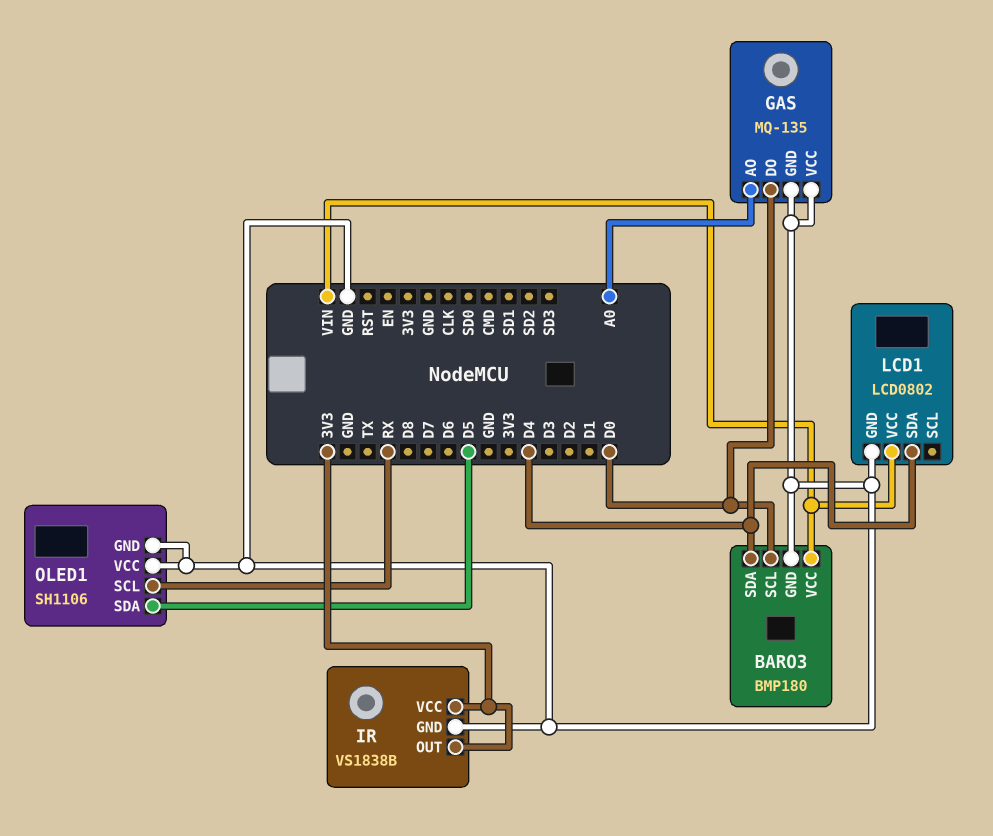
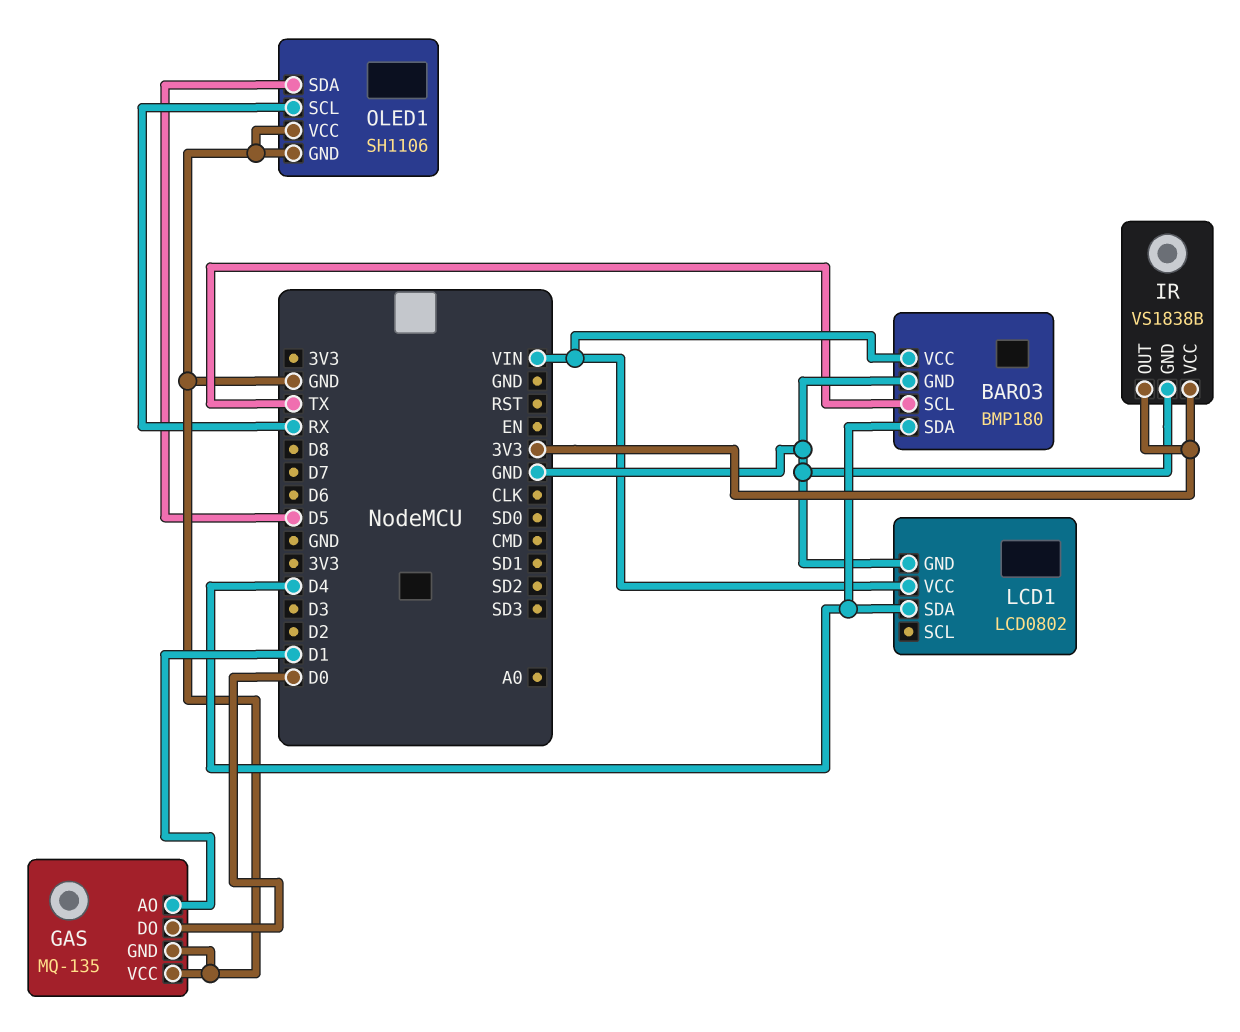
BARO3 pin SCL: D0 -> TX
GAS pin AO: A0 -> D1

